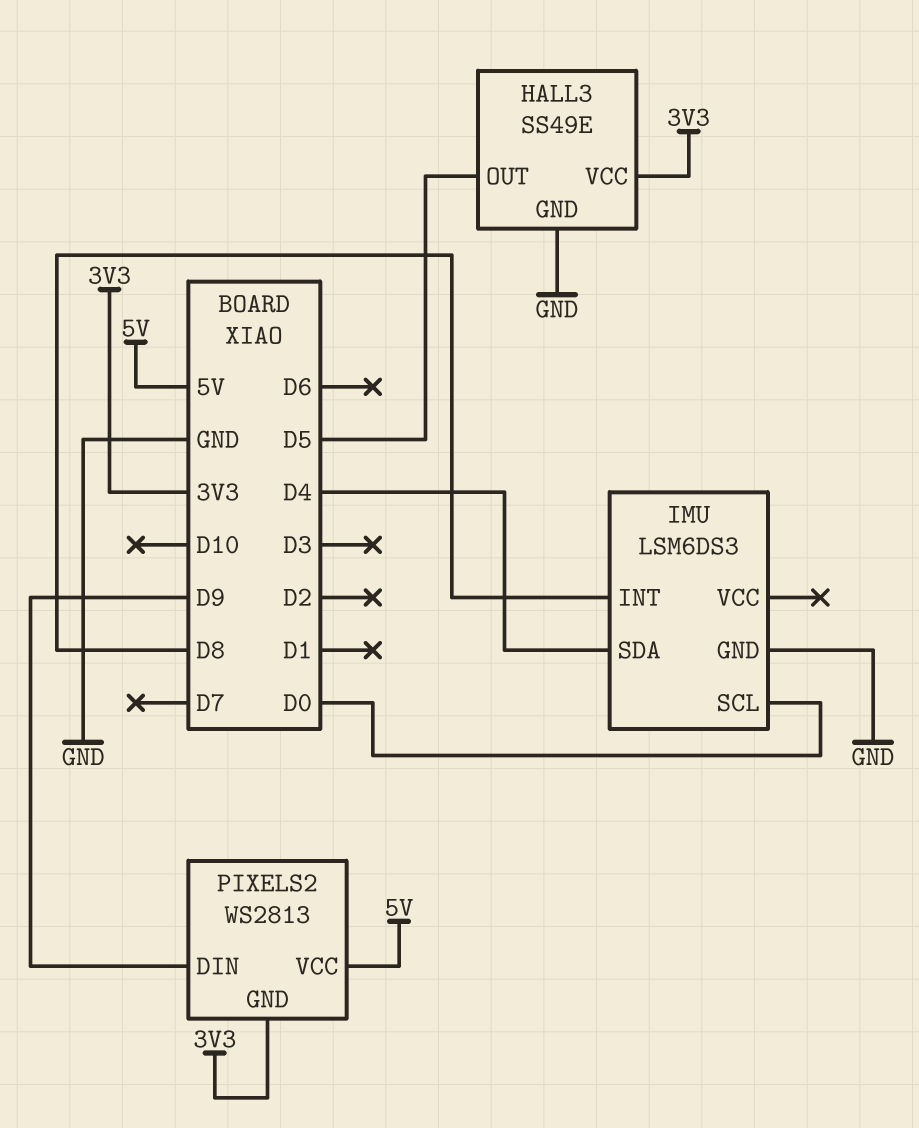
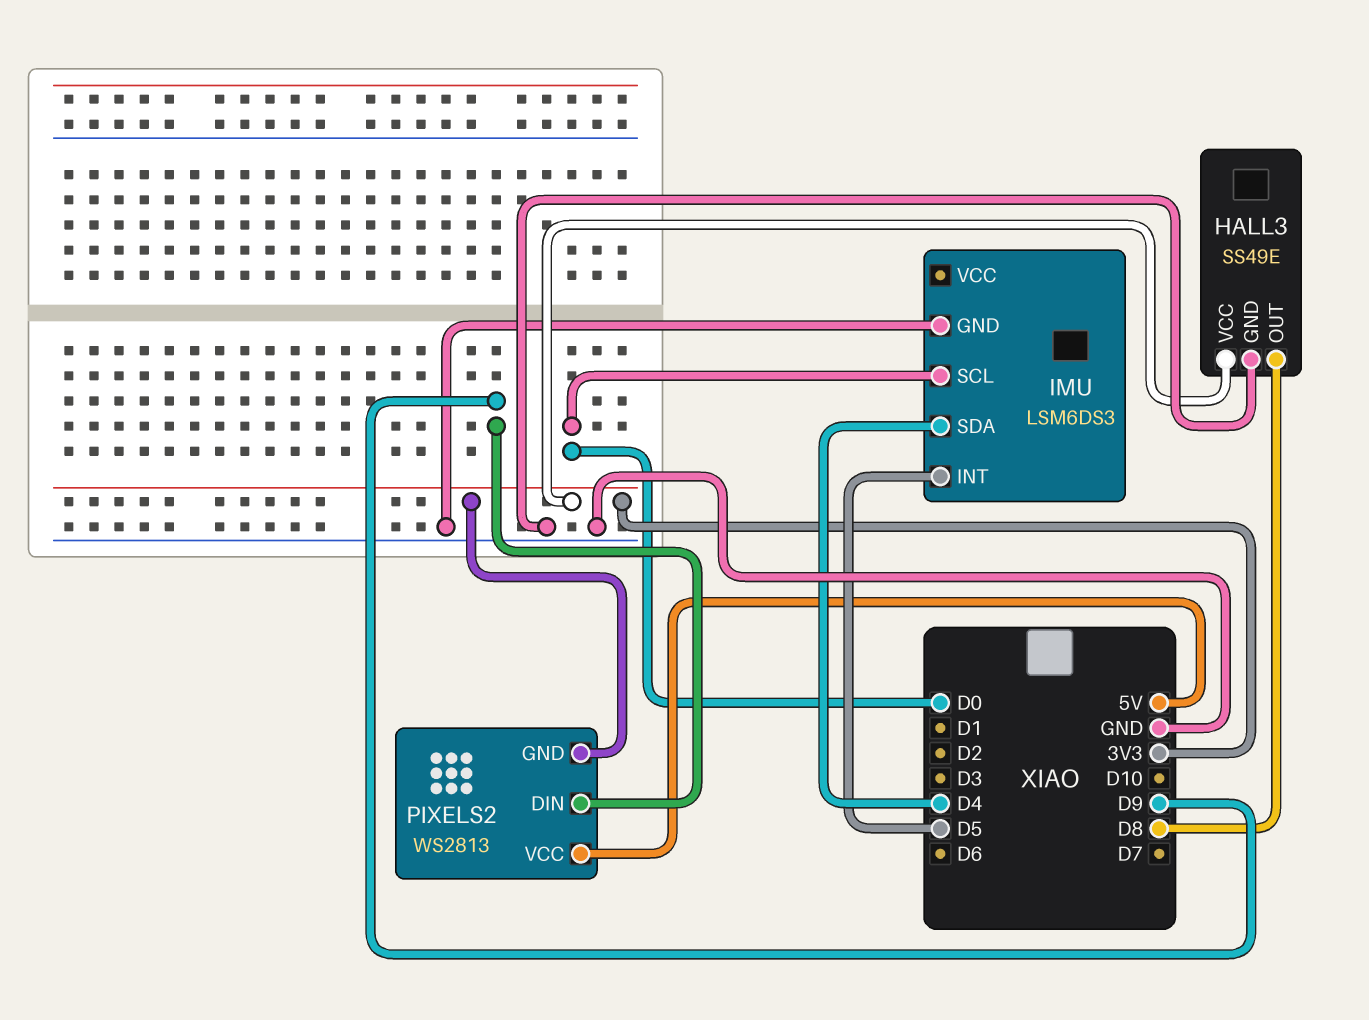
HALL3 pin OUT: D5 -> D8
IMU pin INT: D8 -> D5

